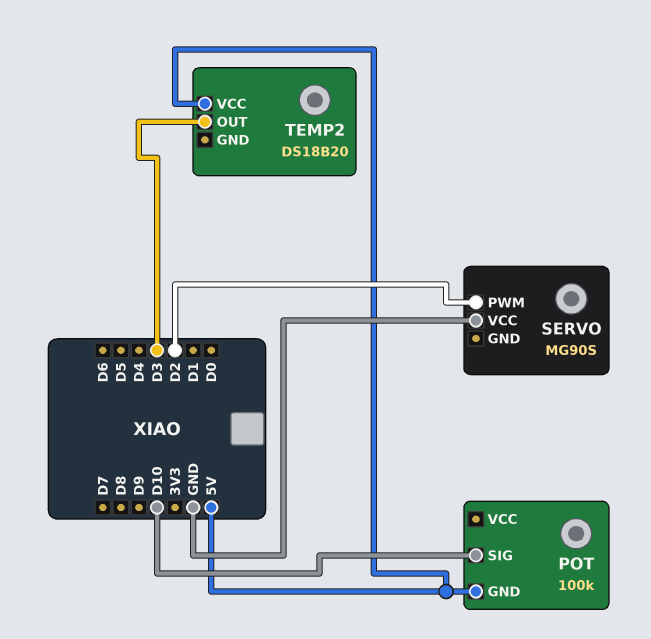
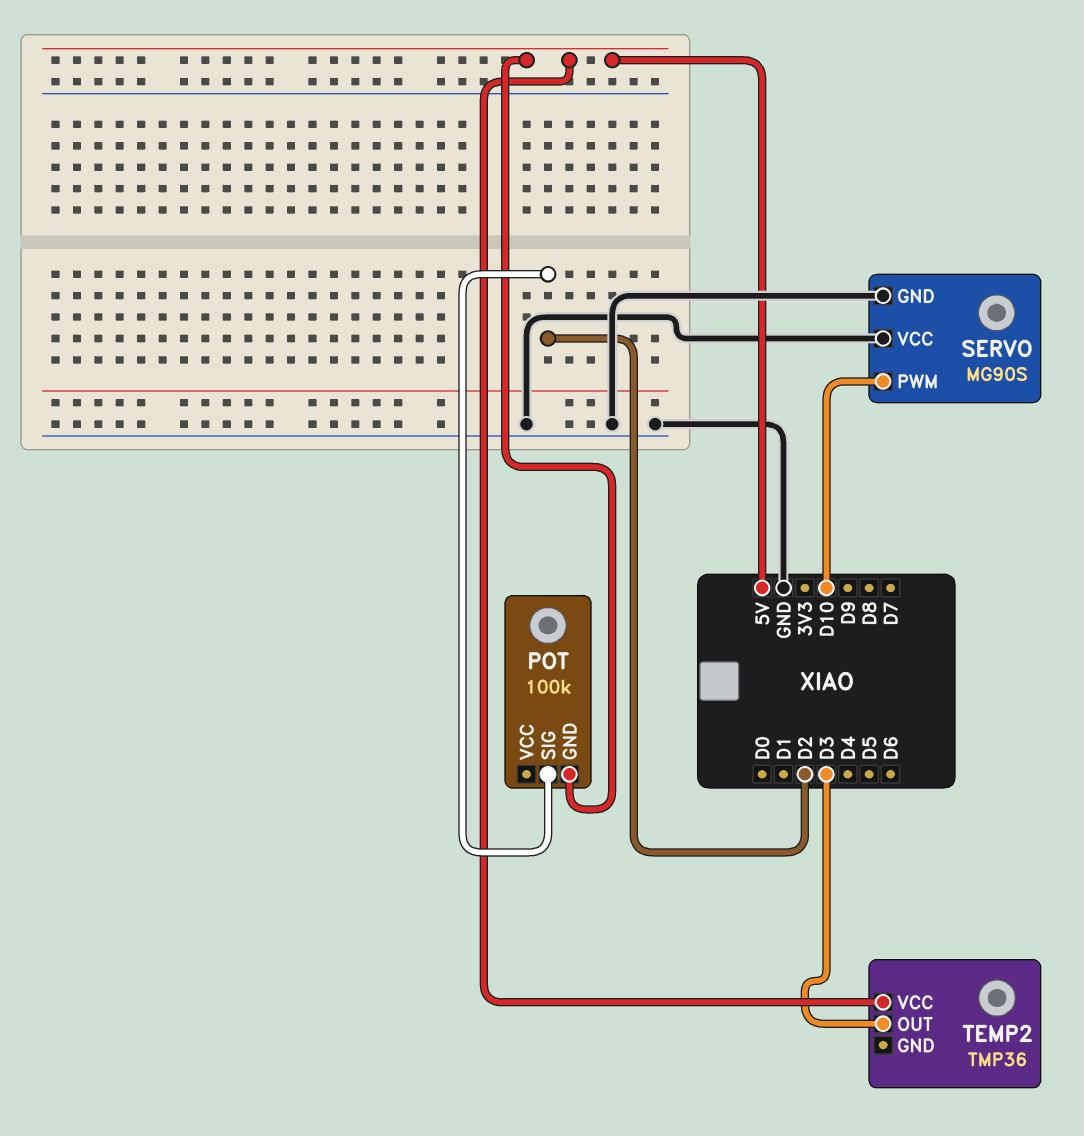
POT pin SIG: D10 -> D2
SERVO pin GND: none -> GND
SERVO pin PWM: D2 -> D10
TEMP2: DS18B20 -> TMP36

